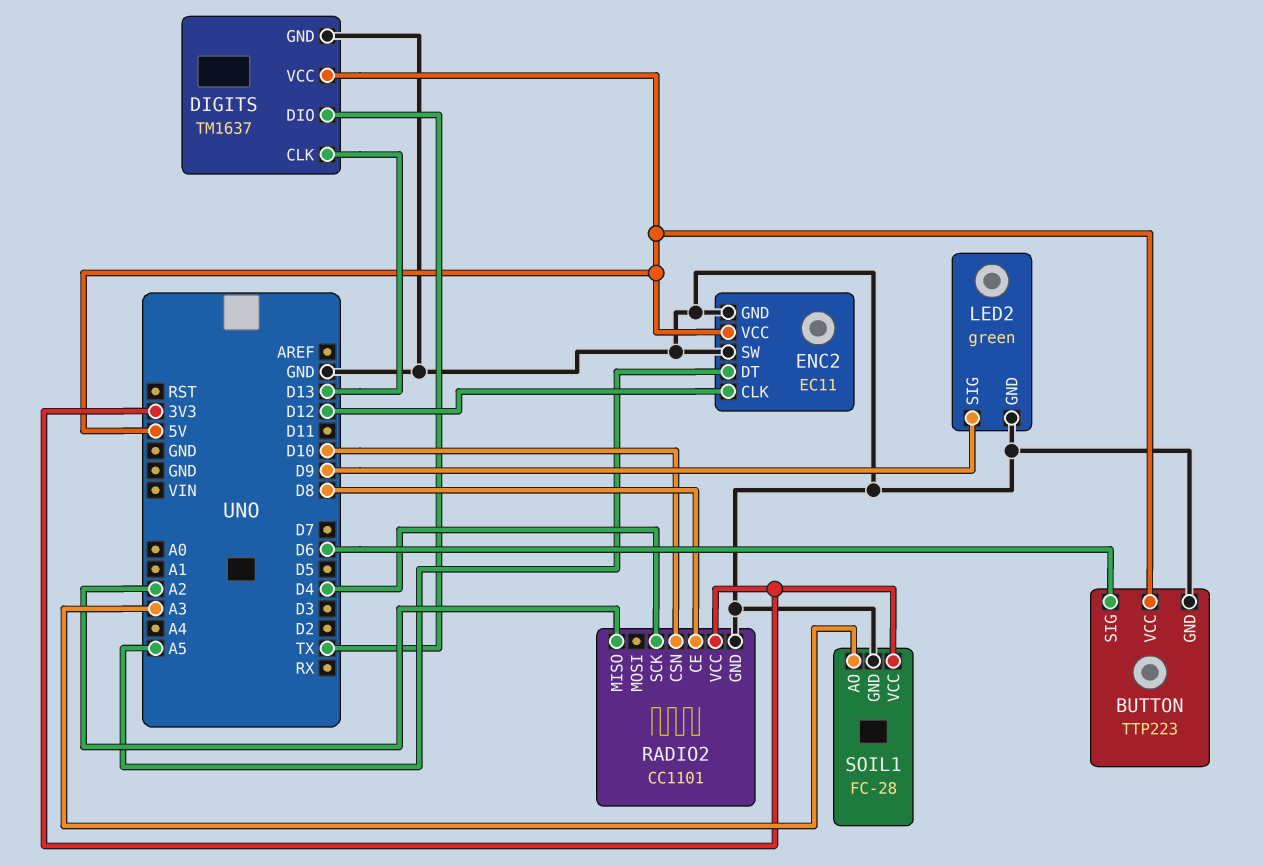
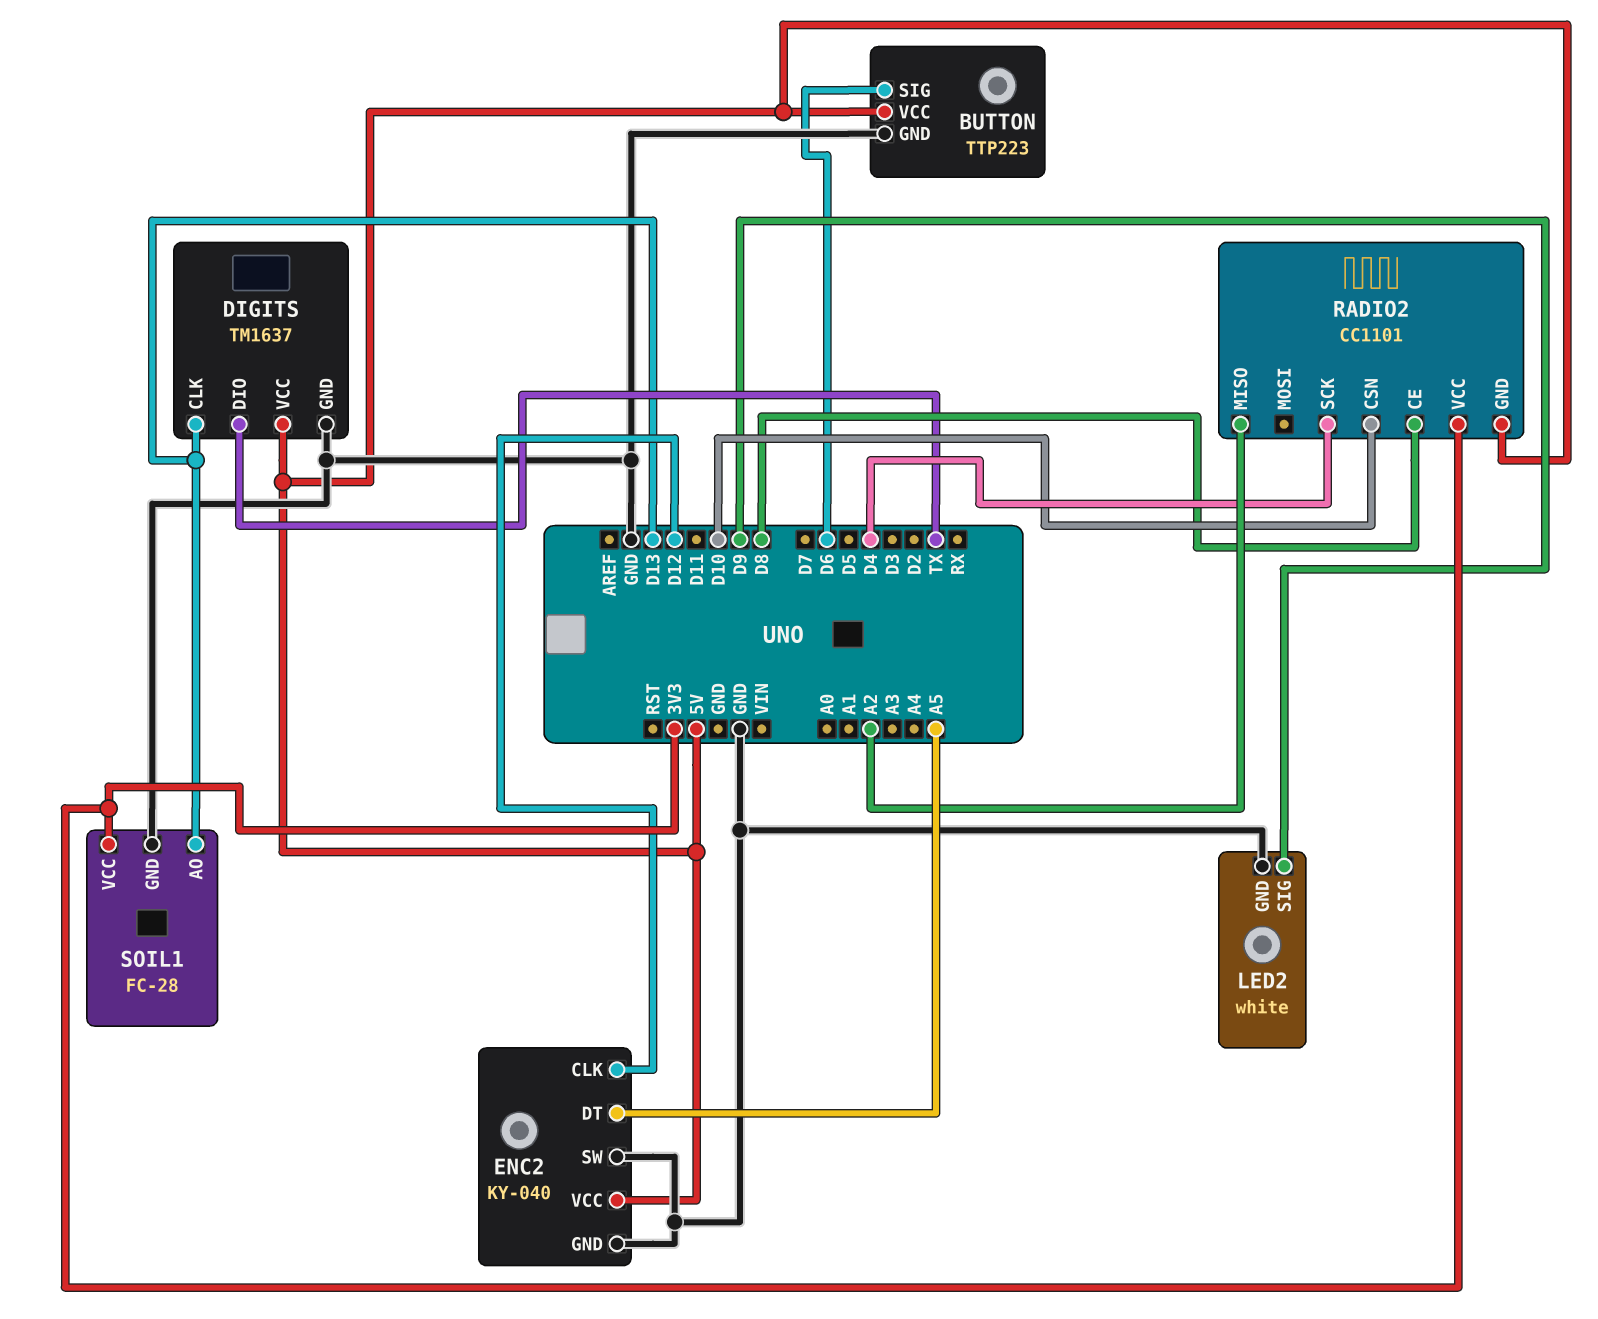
ENC2: EC11 -> KY-040
LED2: green -> white
RADIO2 pin GND: GND -> 5V
SOIL1 pin AO: A3 -> D13

